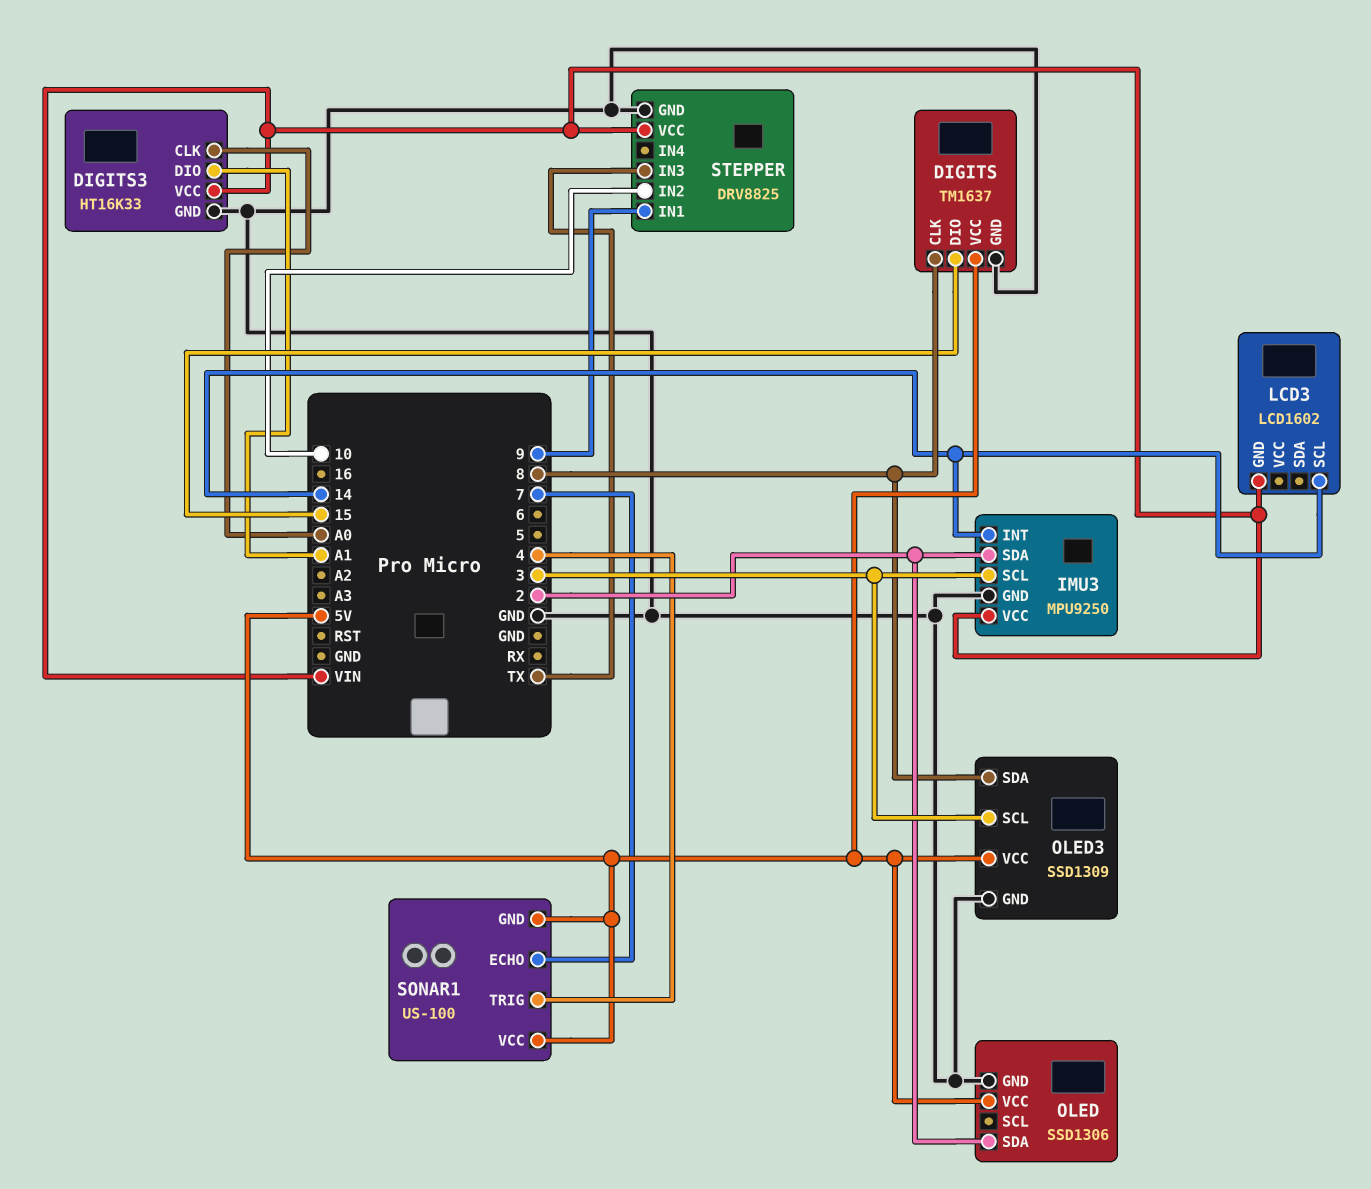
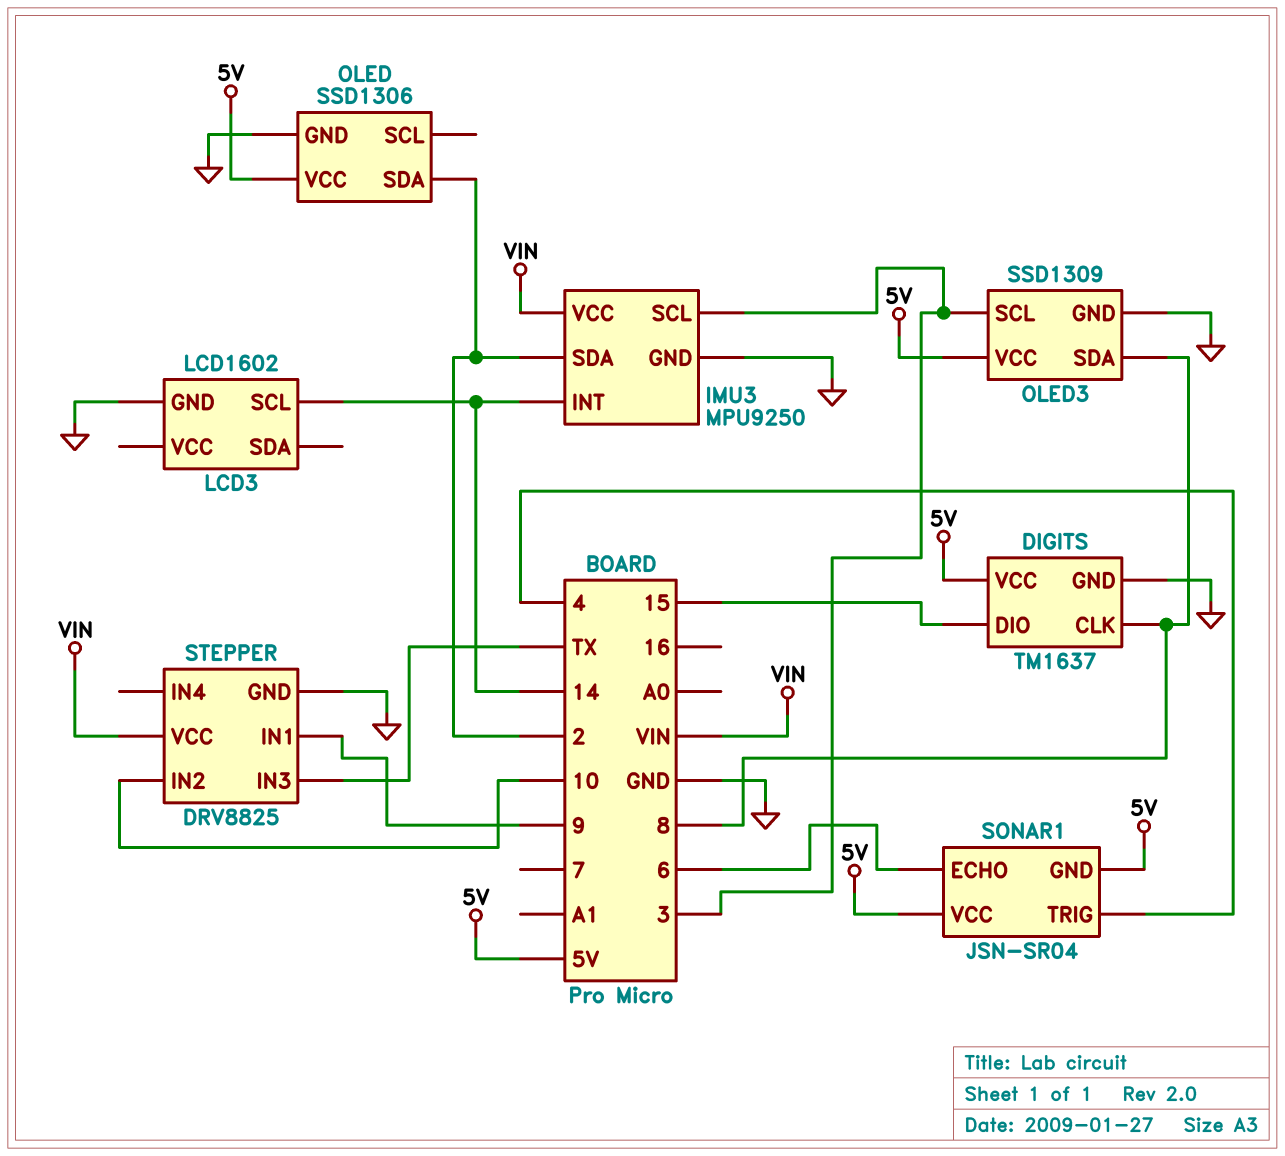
DIGITS3: HT16K33 -> none
DIGITS3 pin CLK: A0 -> none
DIGITS3 pin DIO: A1 -> none
DIGITS3 pin GND: GND -> none
DIGITS3 pin VCC: VIN -> none
LCD3 pin GND: VIN -> GND
SONAR1: US-100 -> JSN-SR04
SONAR1 pin ECHO: 7 -> 6

